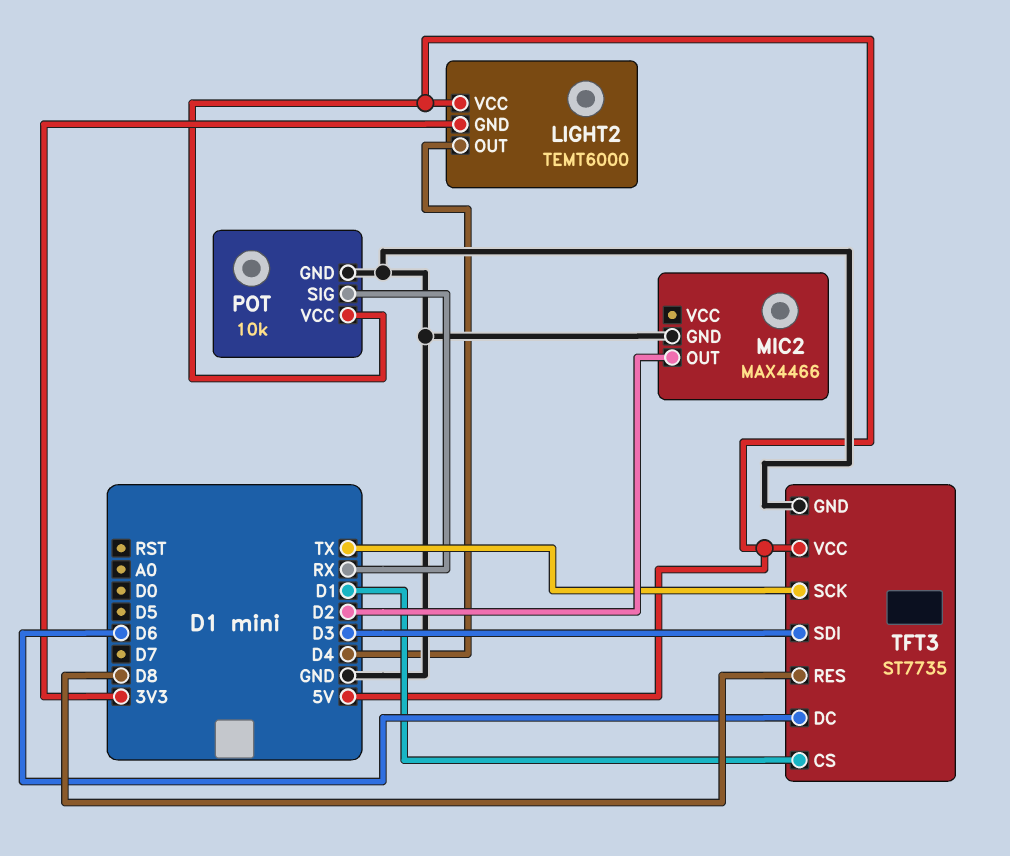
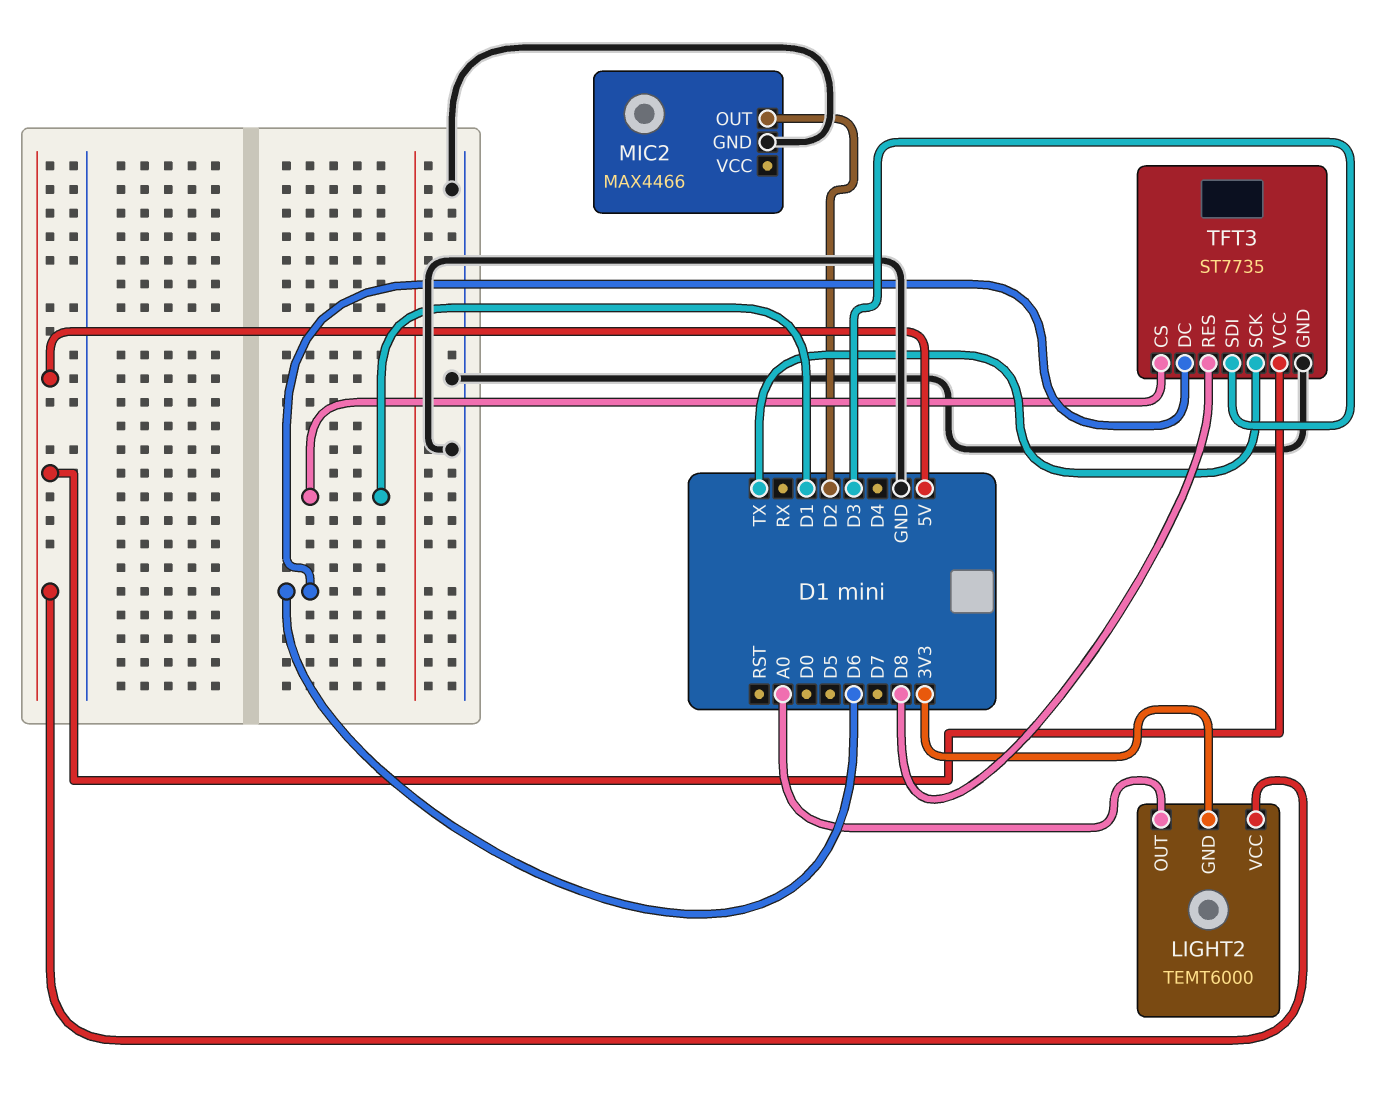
LIGHT2 pin OUT: D4 -> A0
POT: 10k -> none
POT pin GND: GND -> none
POT pin SIG: RX -> none
POT pin VCC: 5V -> none

